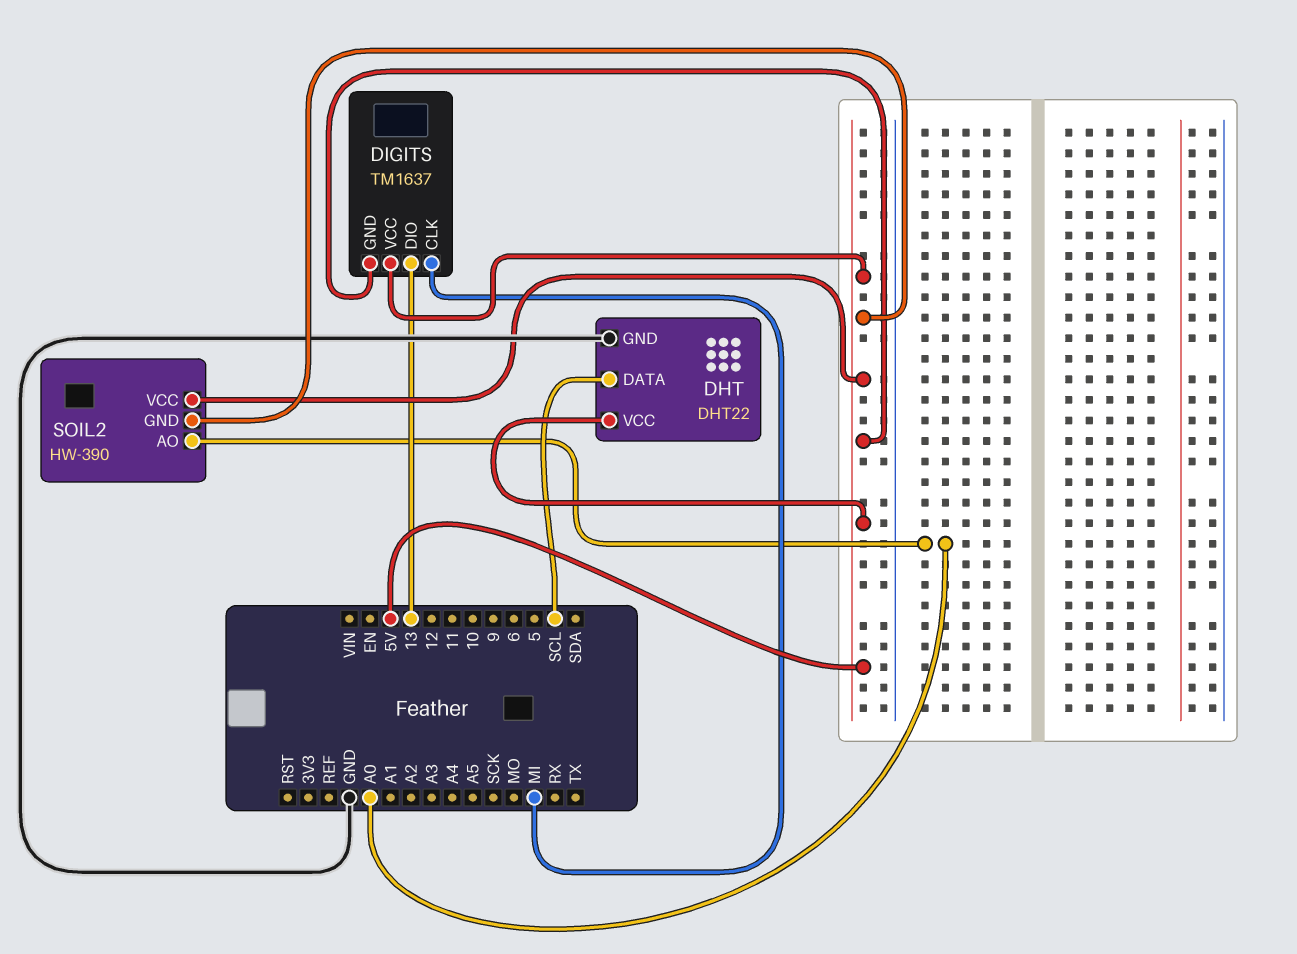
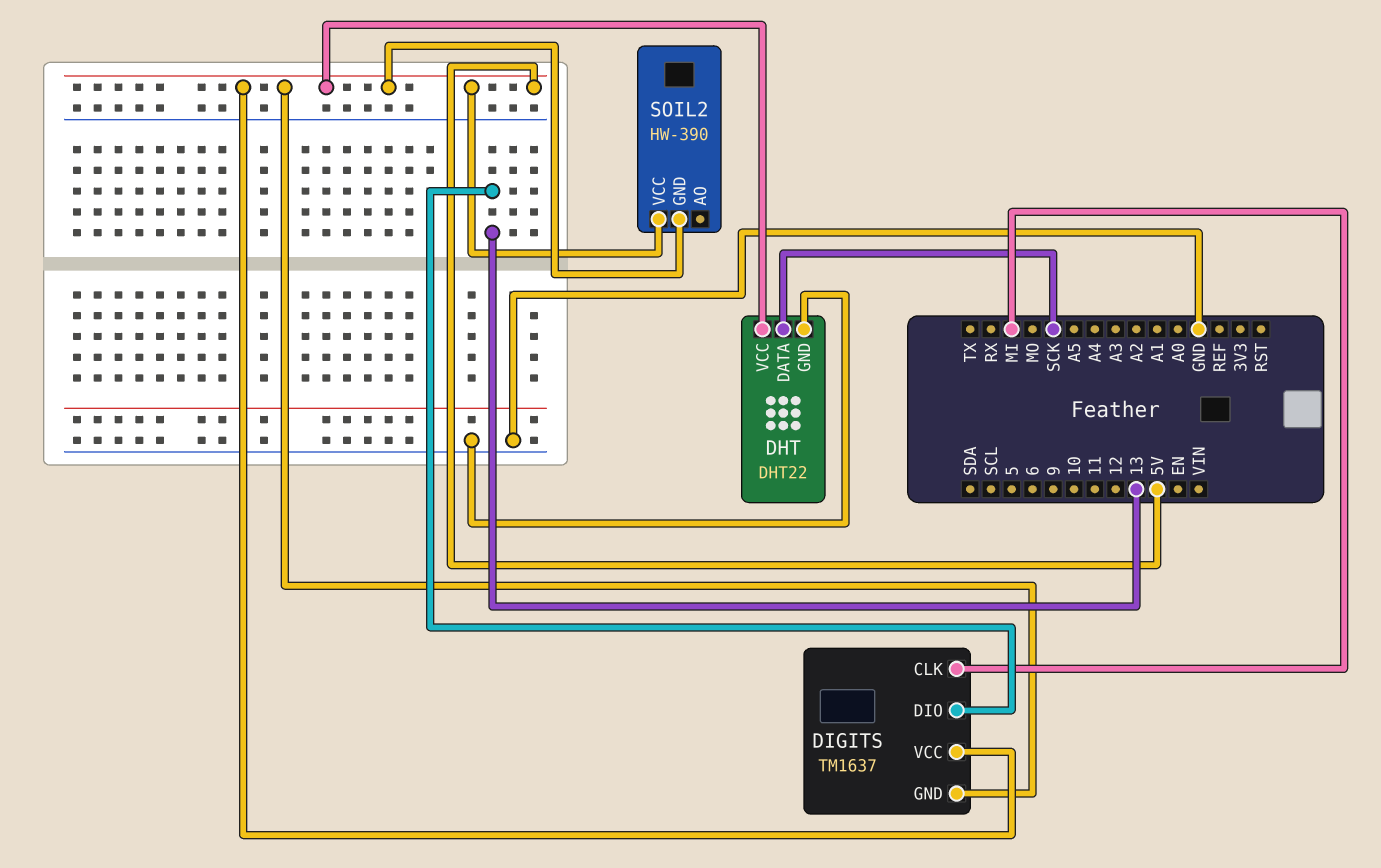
DHT pin DATA: SCL -> SCK
SOIL2 pin AO: A0 -> none

